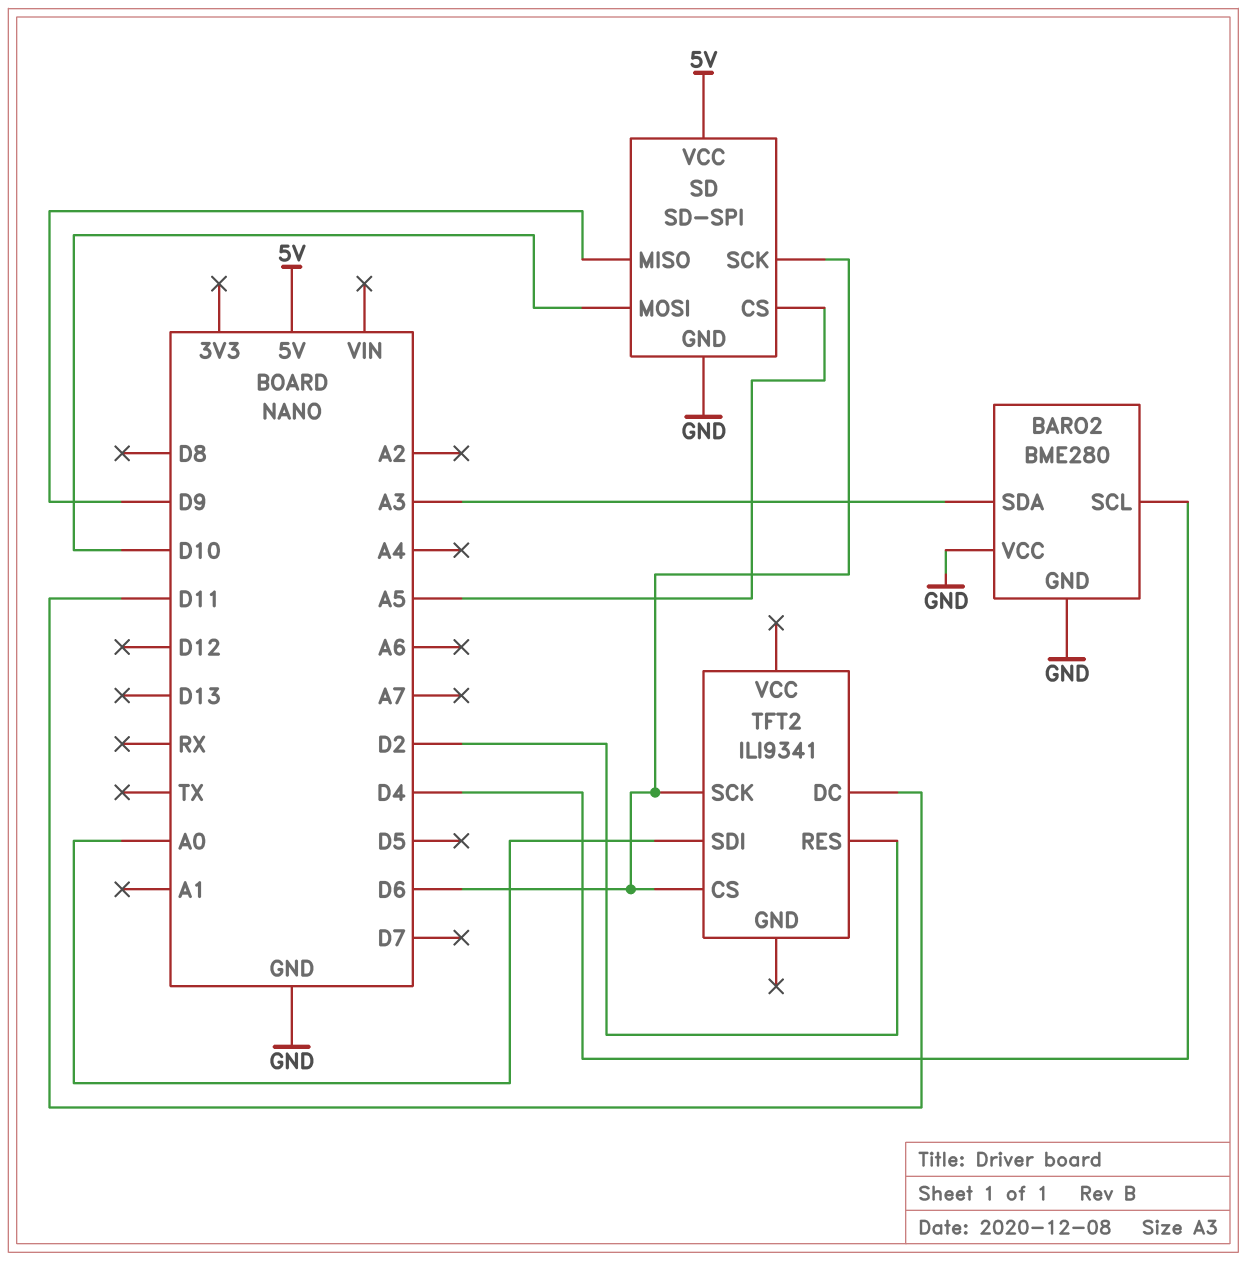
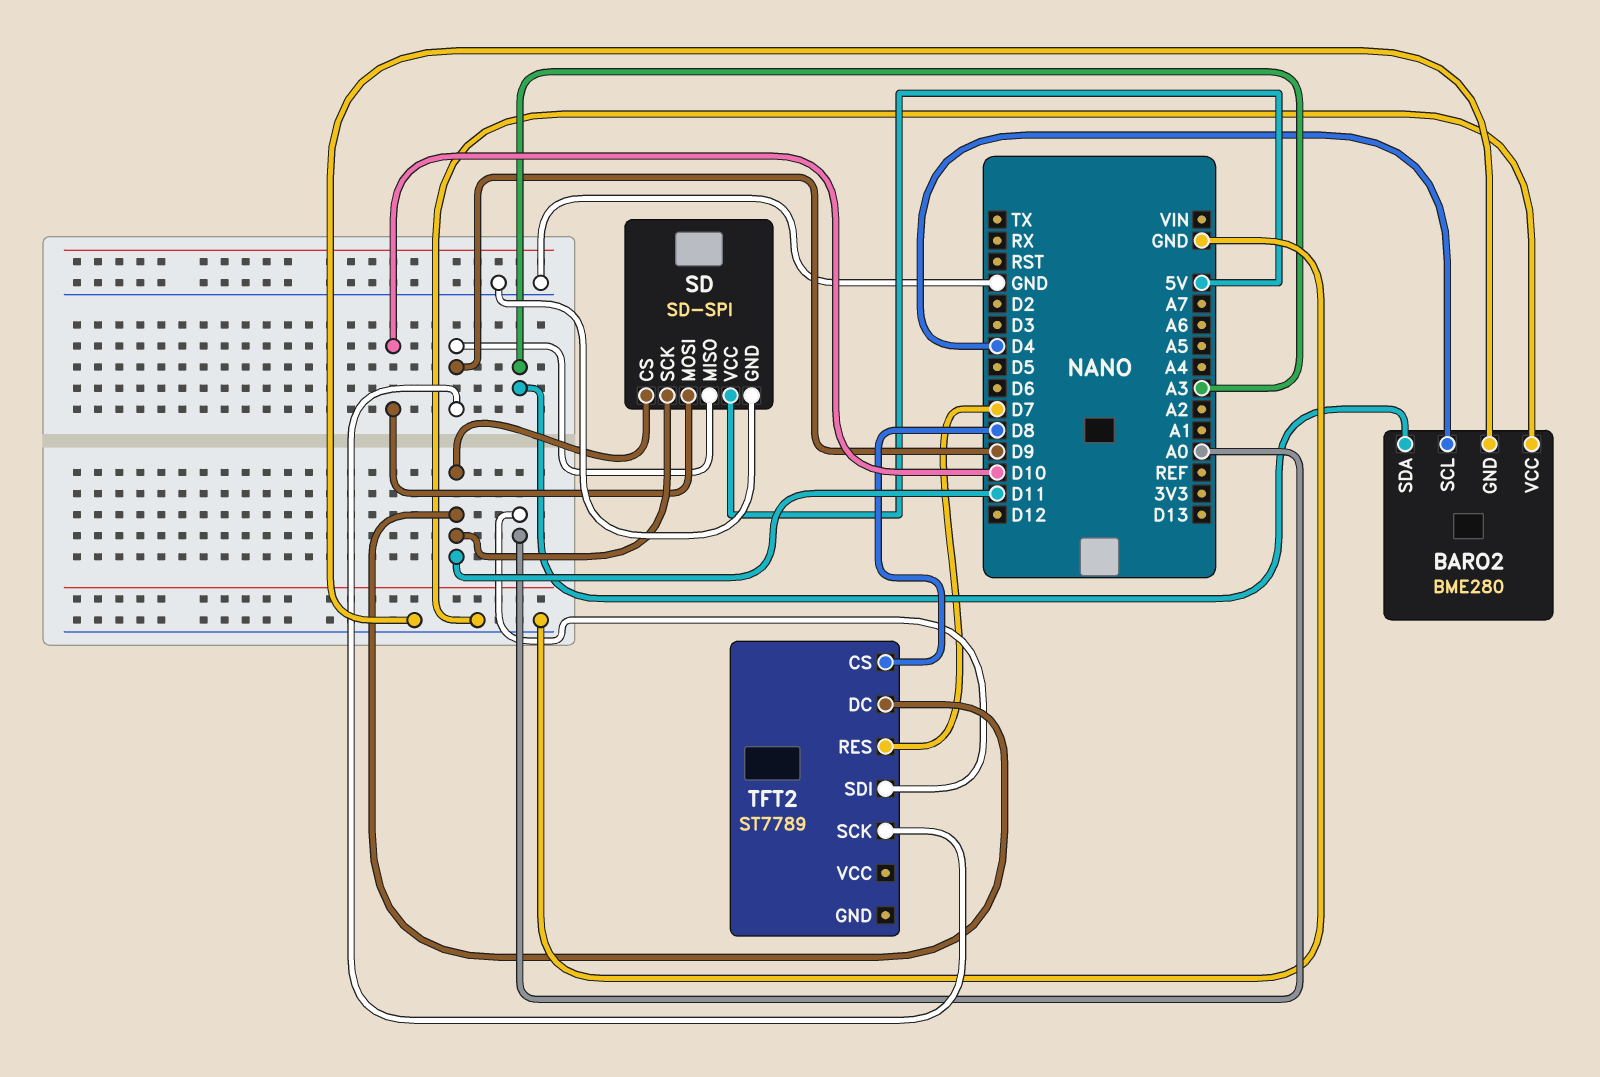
SD pin CS: A5 -> D11
SD pin SCK: D6 -> D11
TFT2: ILI9341 -> ST7789
TFT2 pin CS: D6 -> D8
TFT2 pin RES: D2 -> D7
TFT2 pin SCK: D6 -> D9

